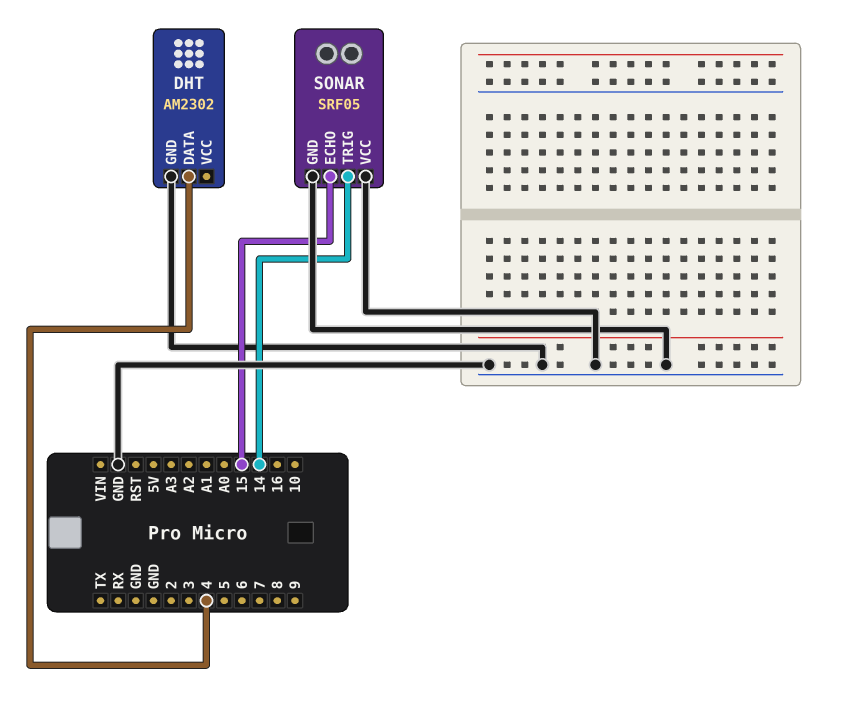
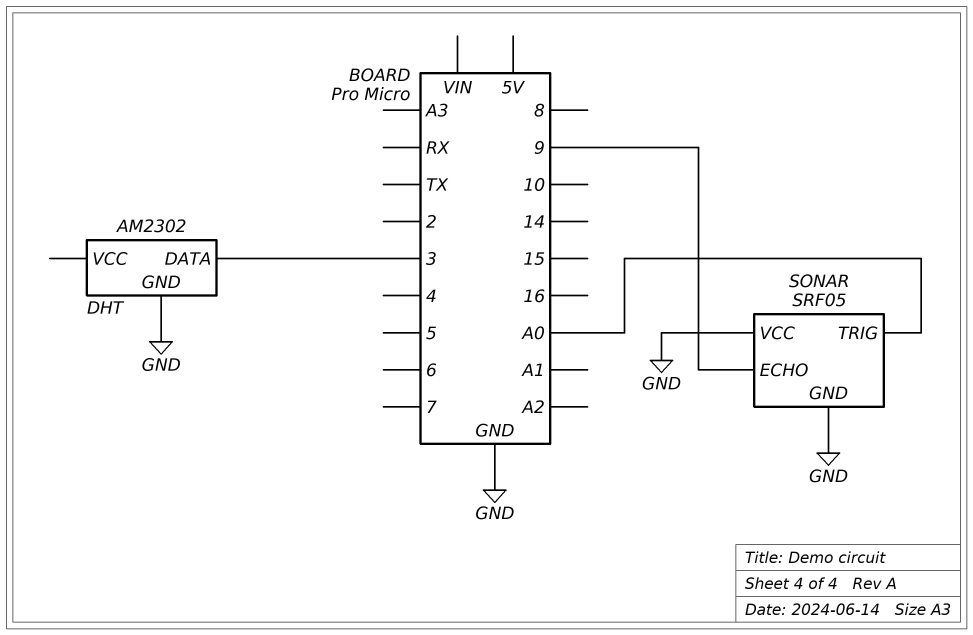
DHT pin DATA: 4 -> 3
SONAR pin ECHO: 15 -> 9
SONAR pin TRIG: 14 -> A0

